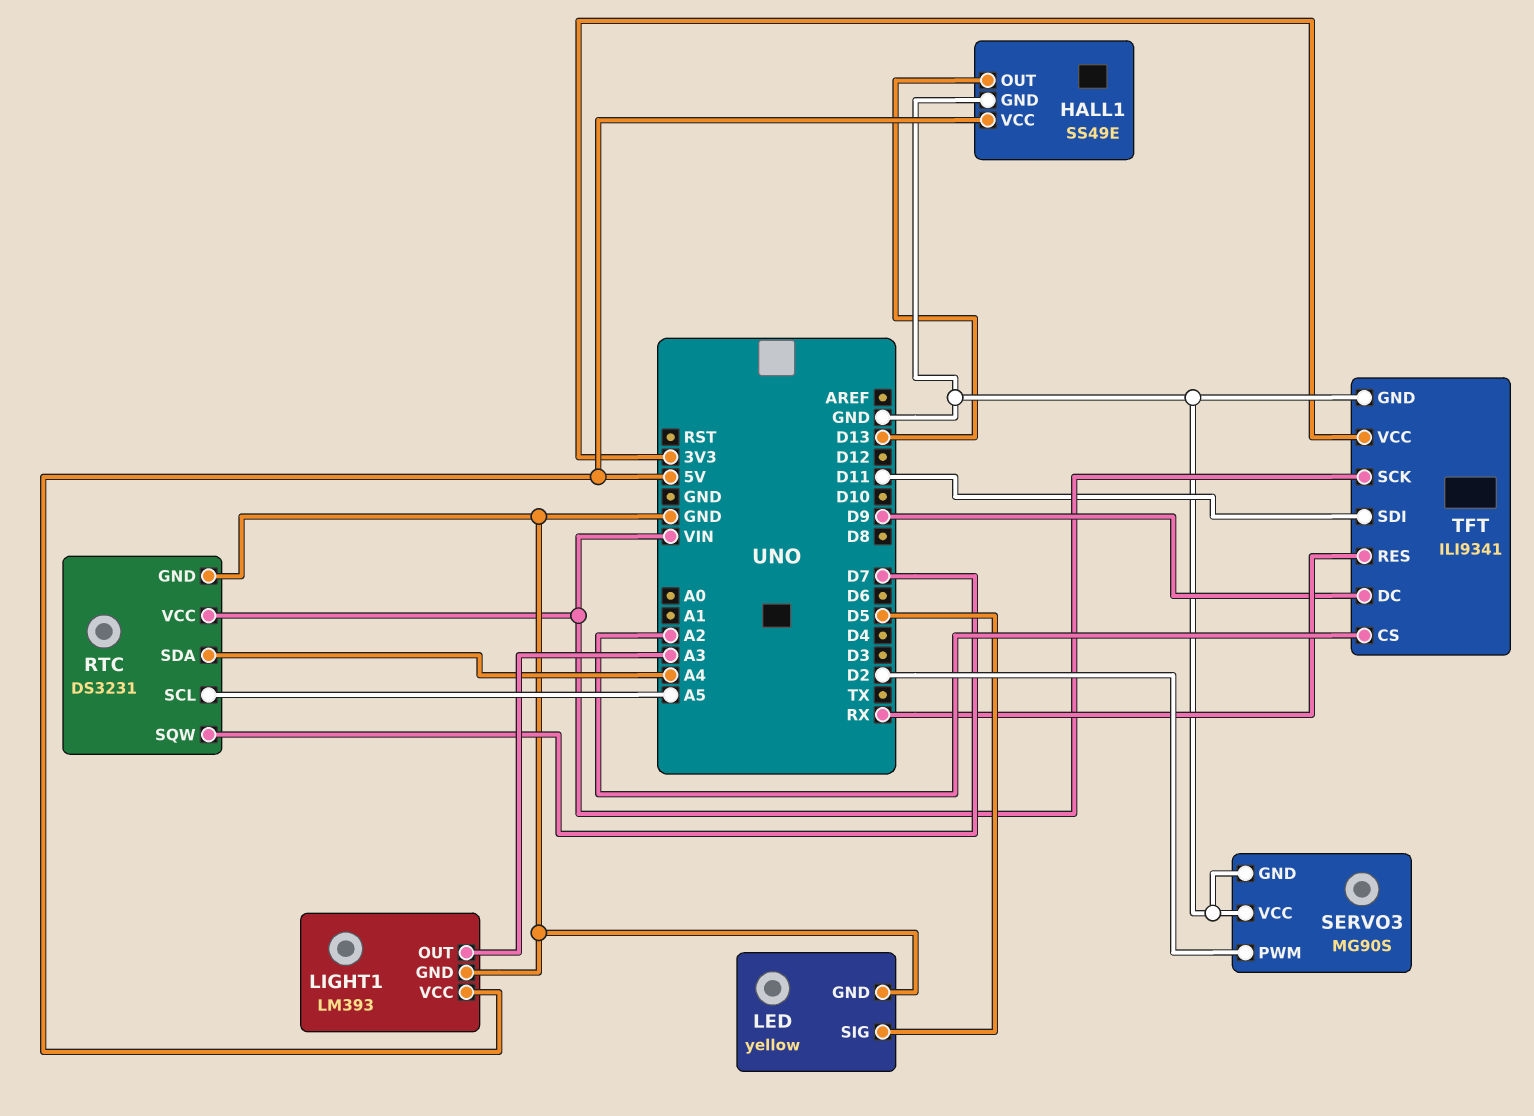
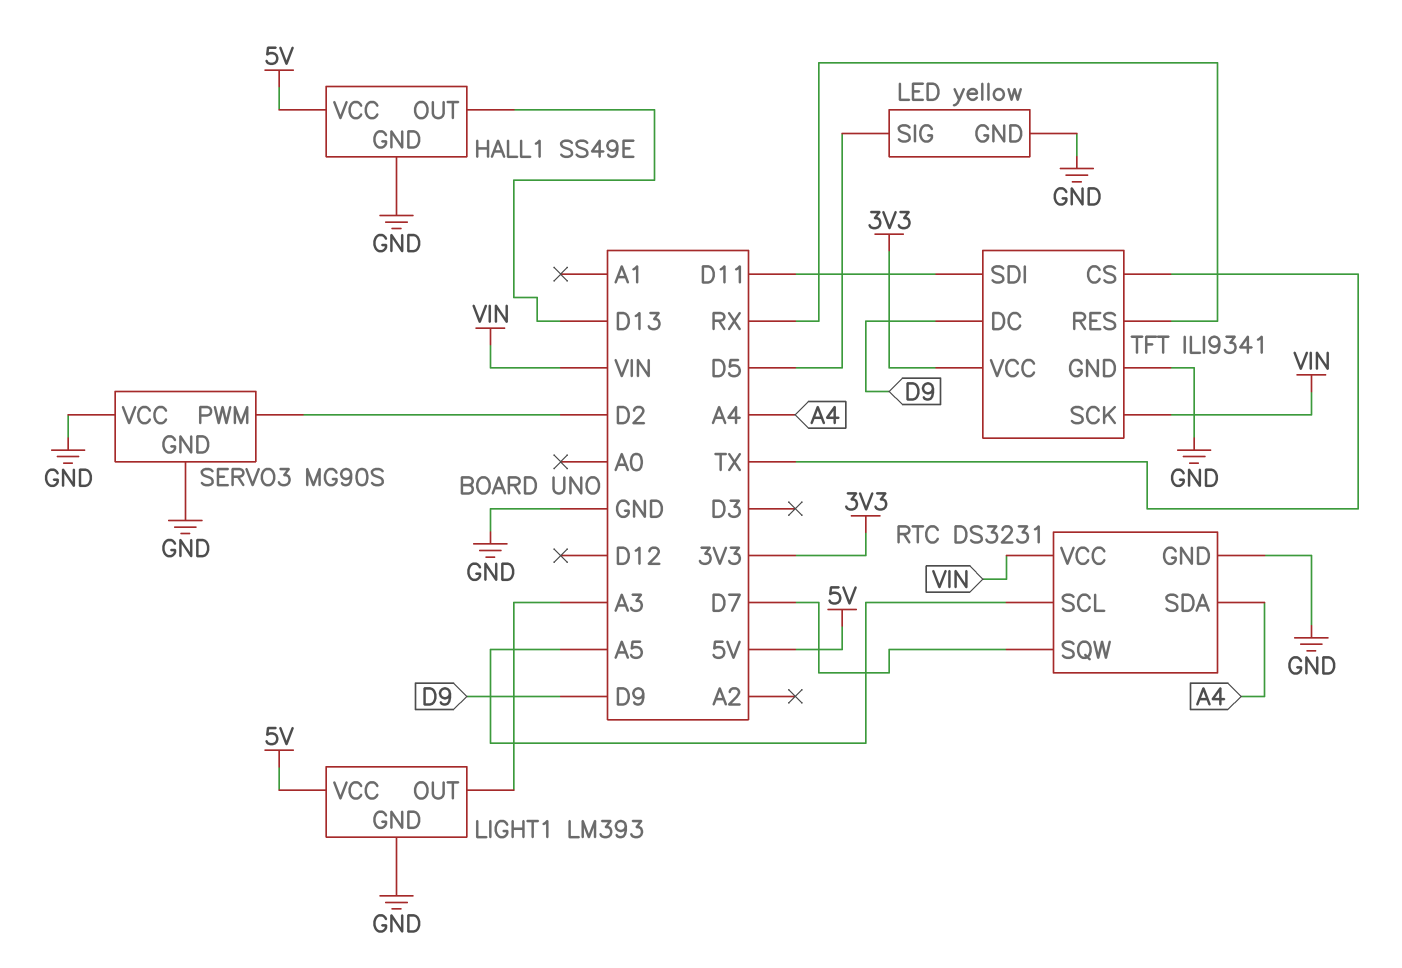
TFT pin CS: A2 -> TX

